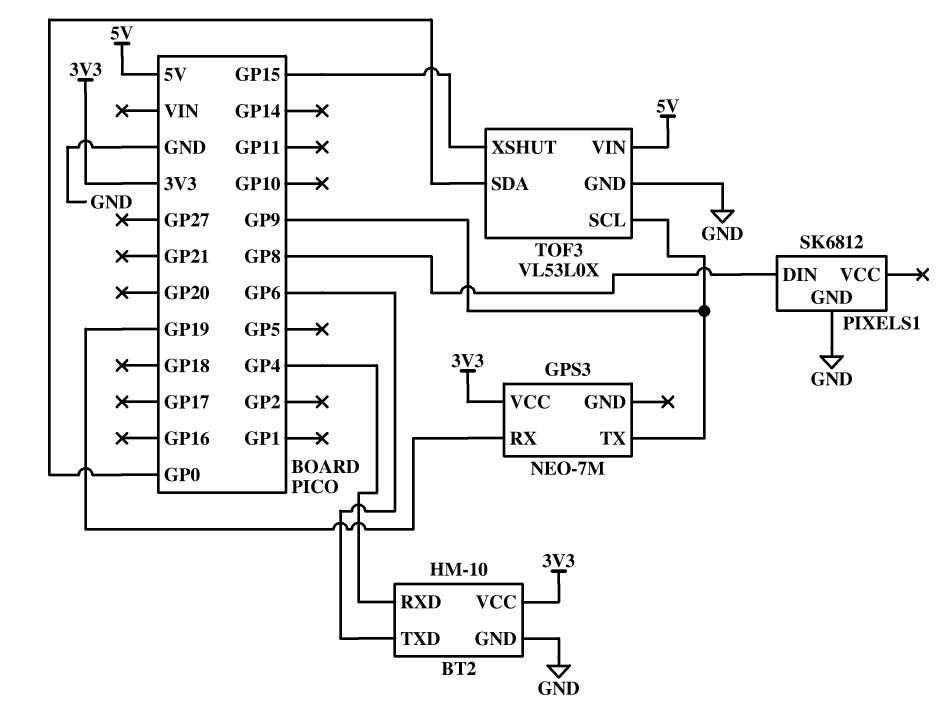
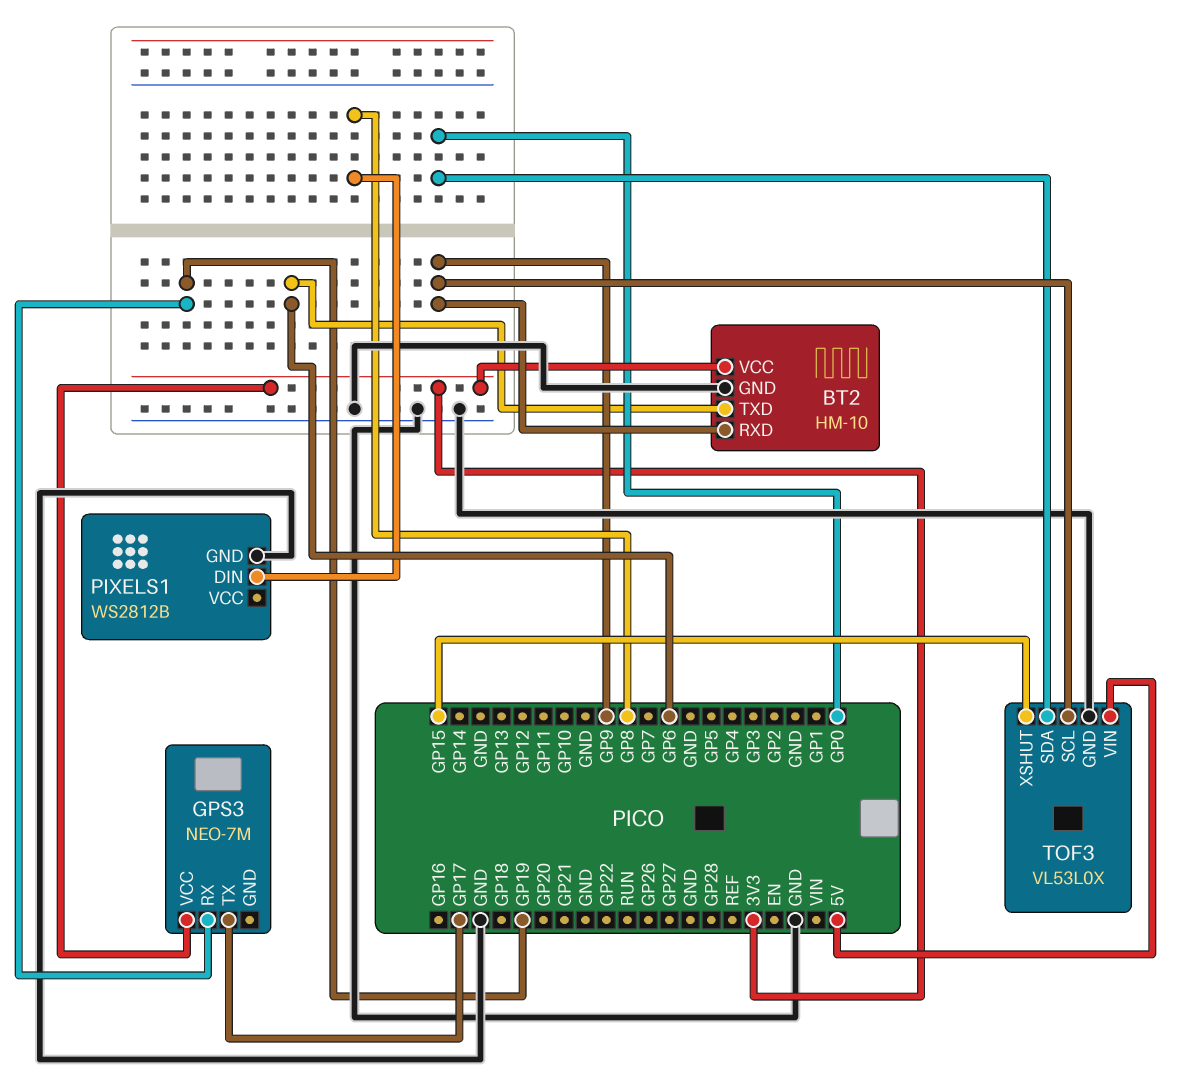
BT2 pin RXD: GP4 -> GP9
GPS3 pin TX: GP9 -> GP17
PIXELS1: SK6812 -> WS2812B

